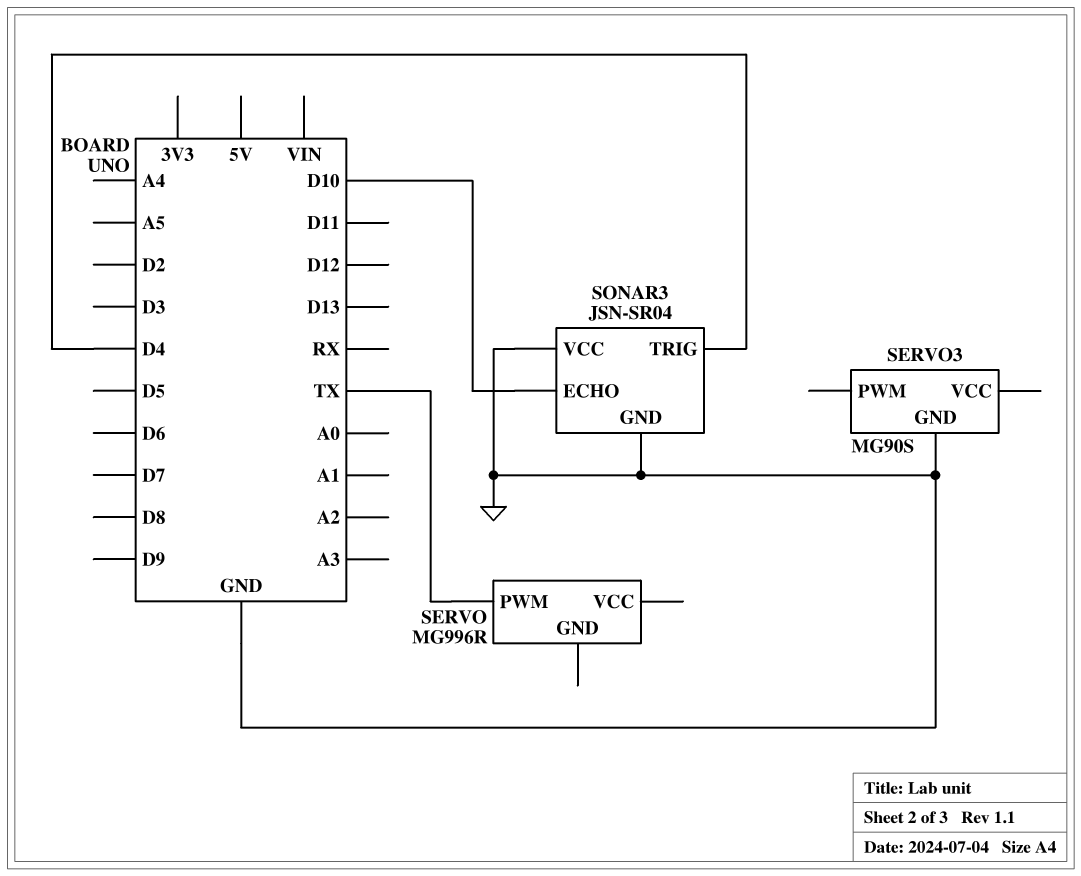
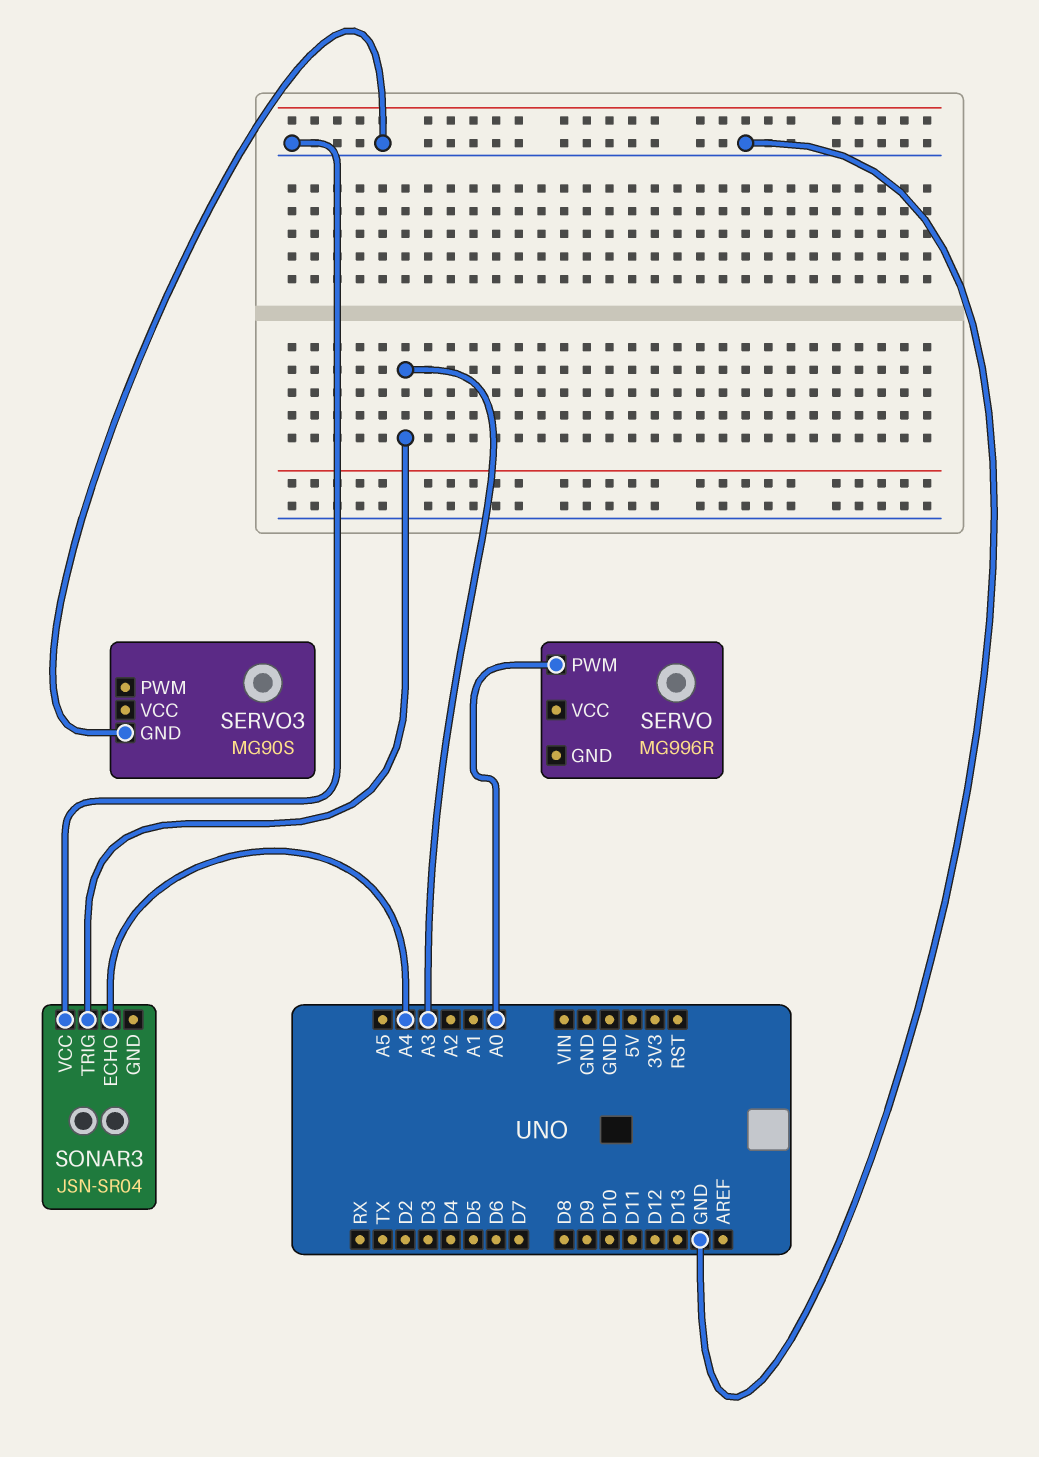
SERVO pin PWM: TX -> A0
SONAR3 pin ECHO: D10 -> A4
SONAR3 pin GND: GND -> none
SONAR3 pin TRIG: D4 -> A3

